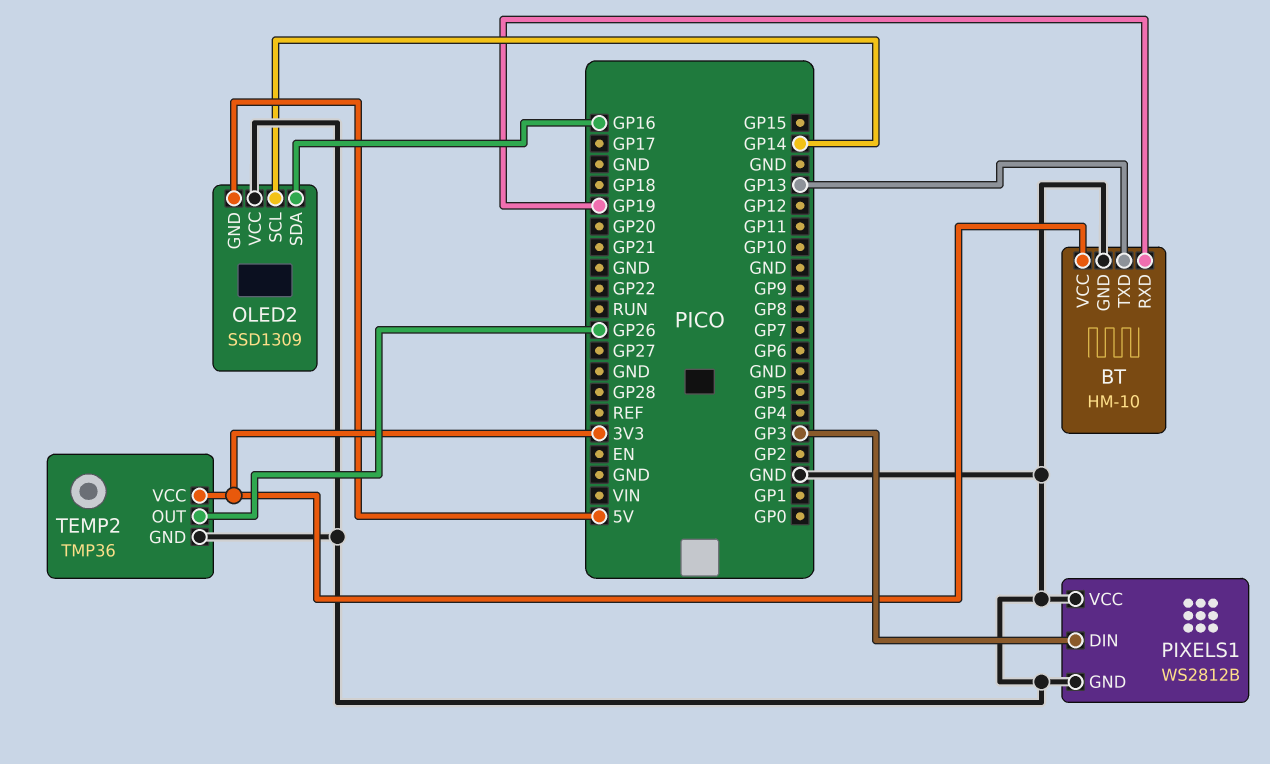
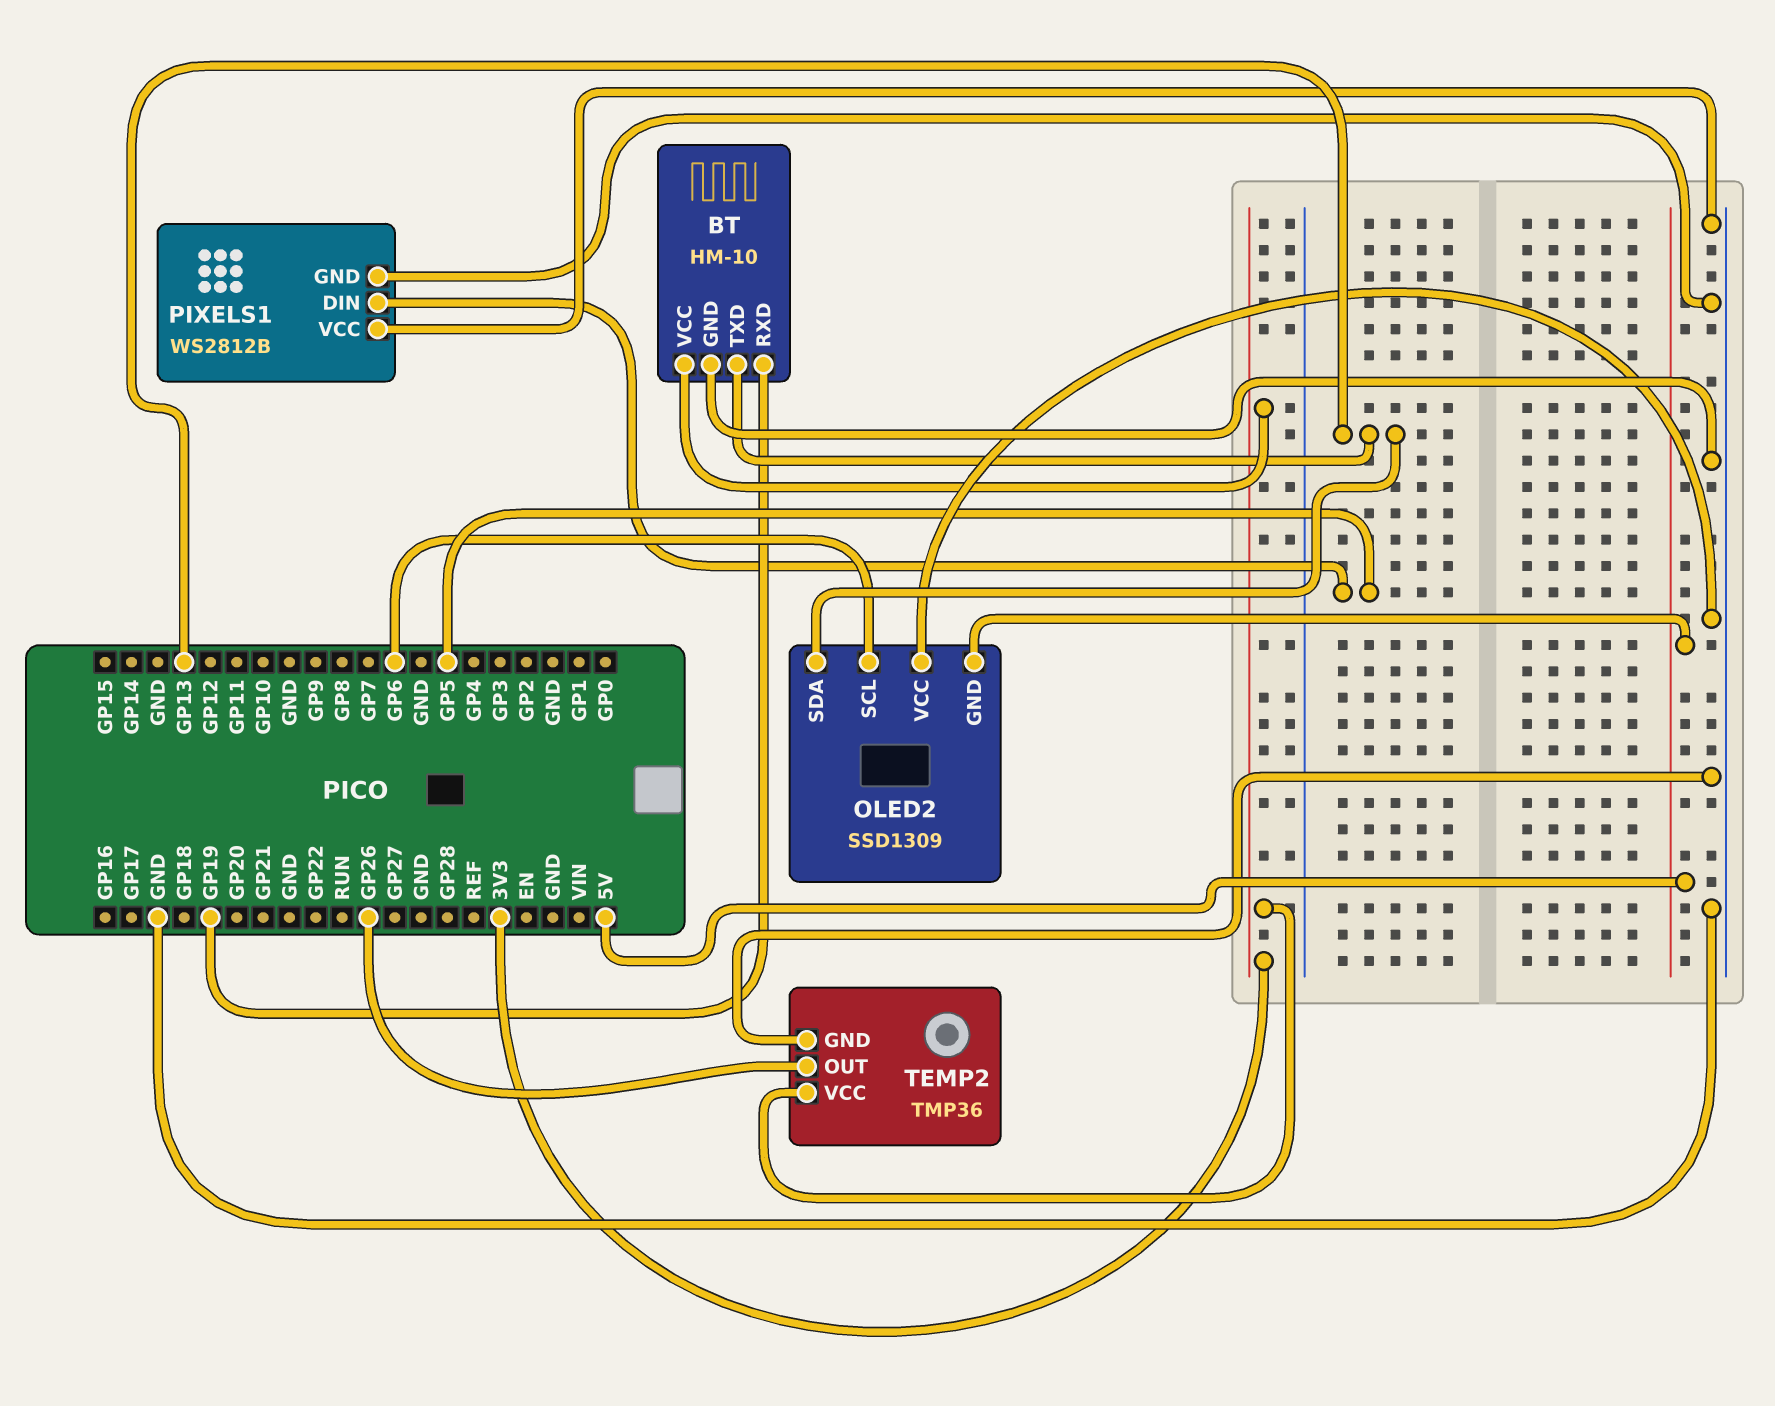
OLED2 pin SCL: GP14 -> GP6
OLED2 pin SDA: GP16 -> GP13
PIXELS1 pin DIN: GP3 -> GP5

